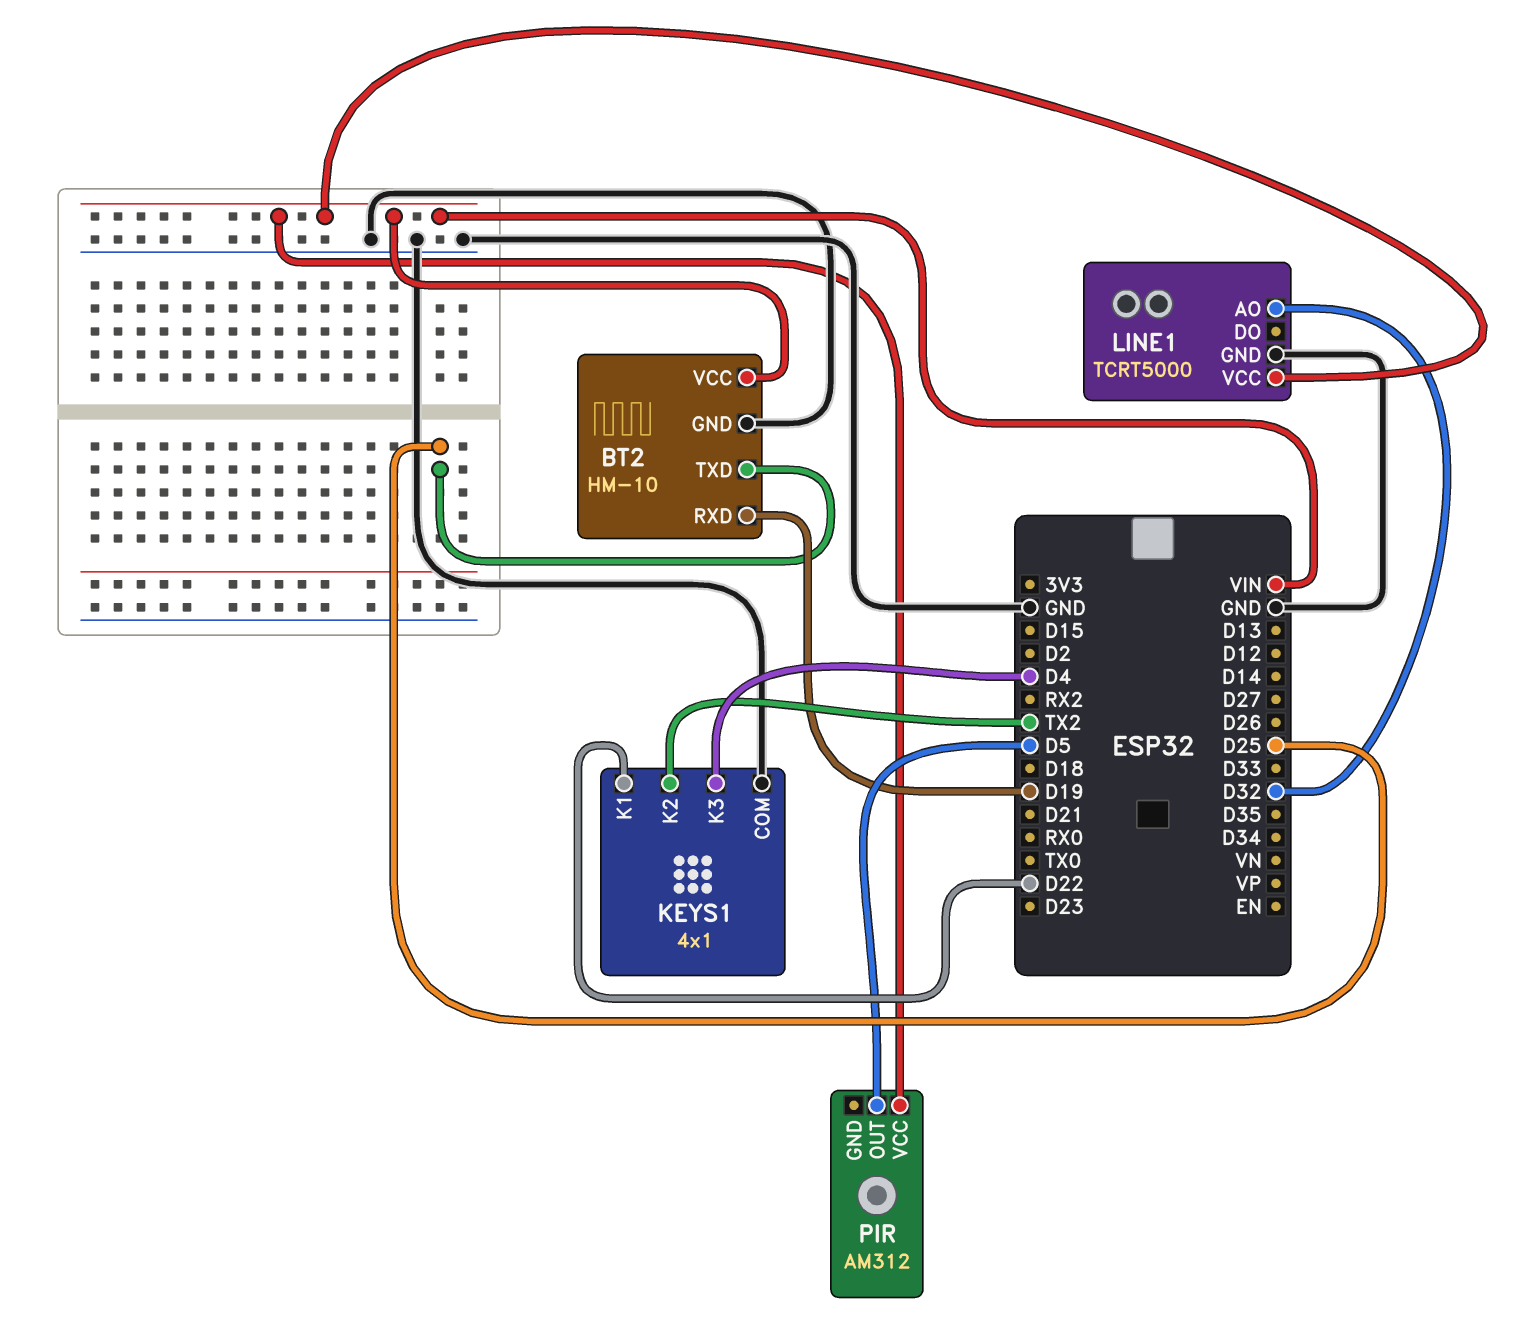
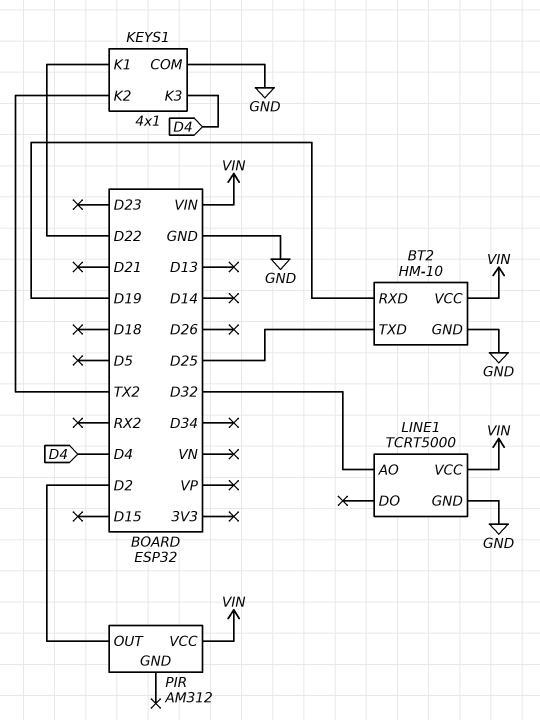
PIR pin OUT: D5 -> D2

